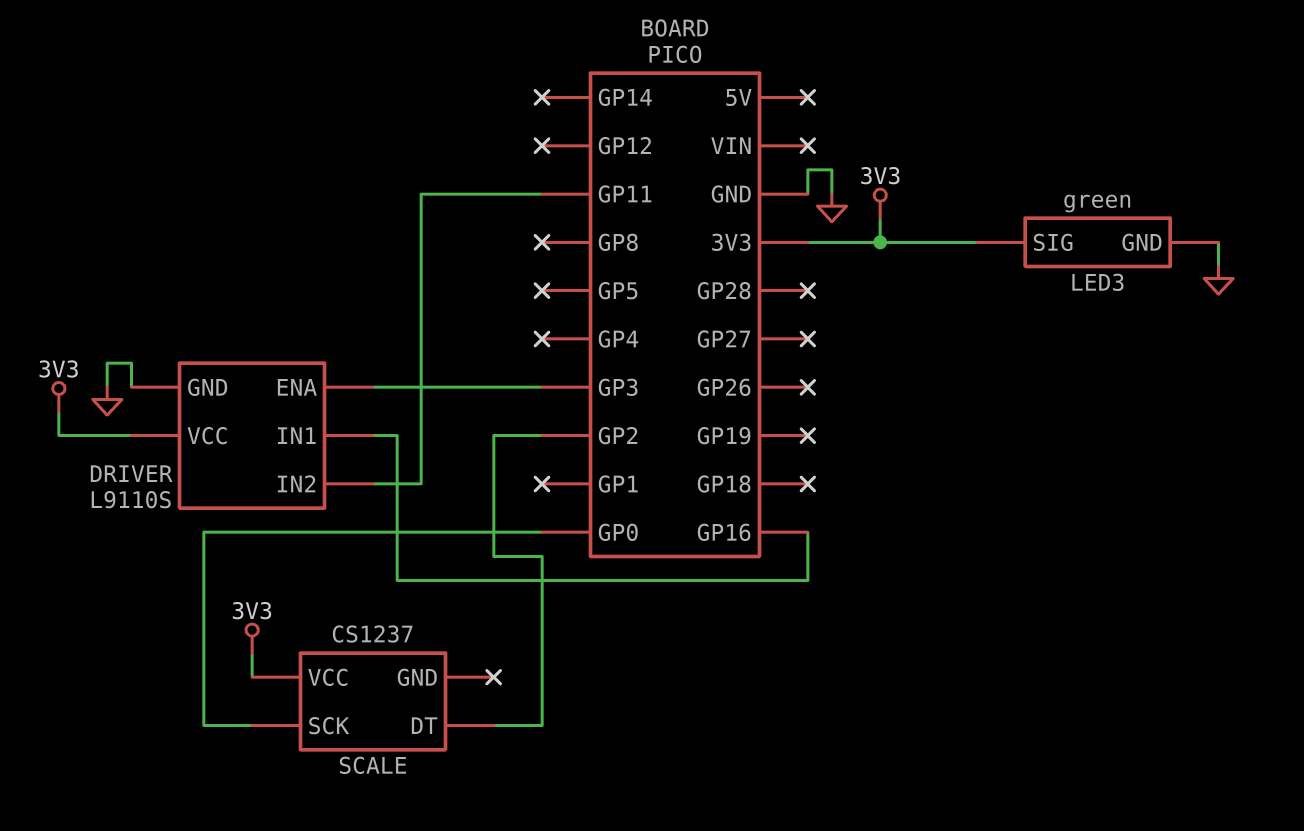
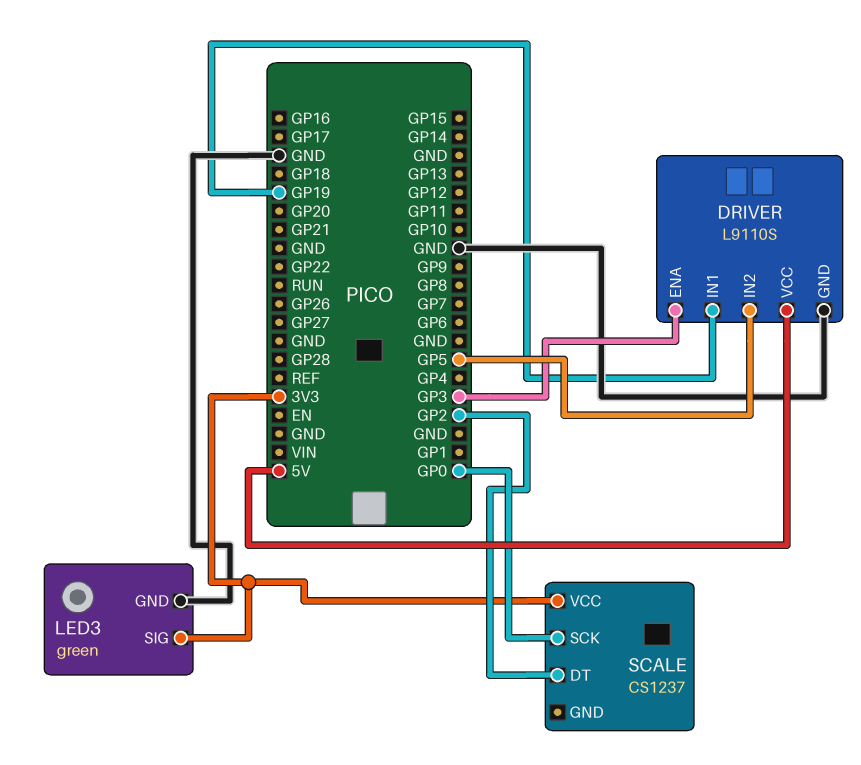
DRIVER pin IN1: GP16 -> GP19
DRIVER pin IN2: GP11 -> GP5
DRIVER pin VCC: 3V3 -> 5V

